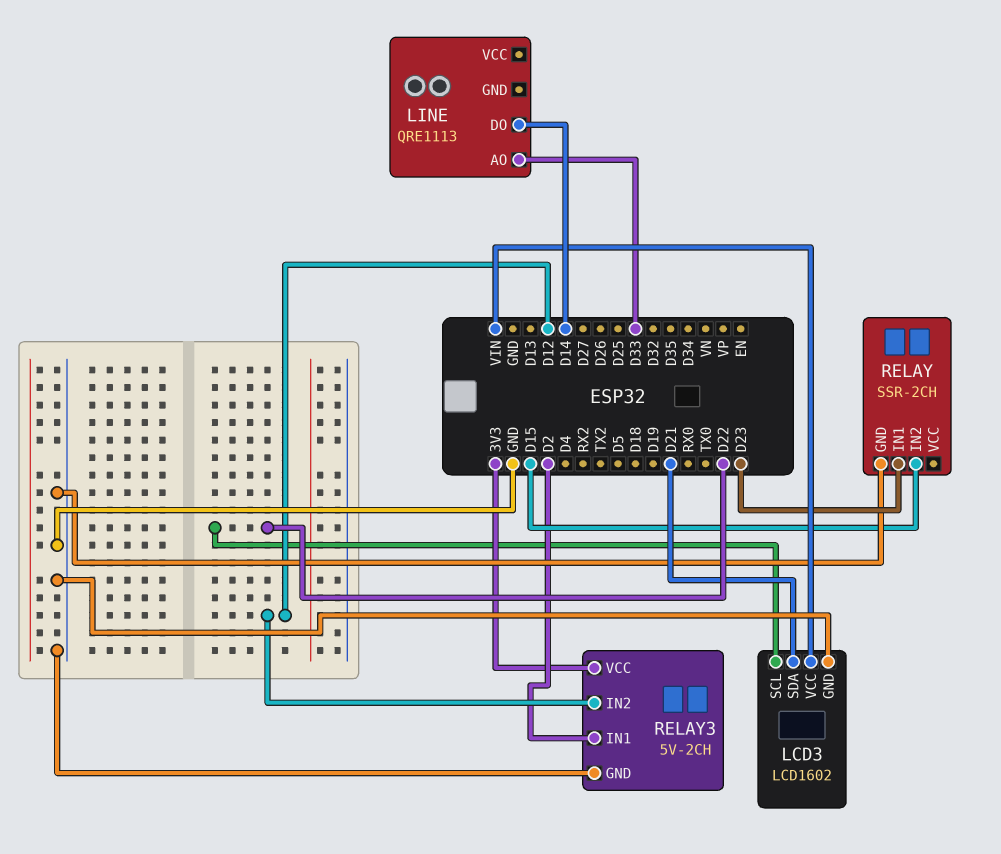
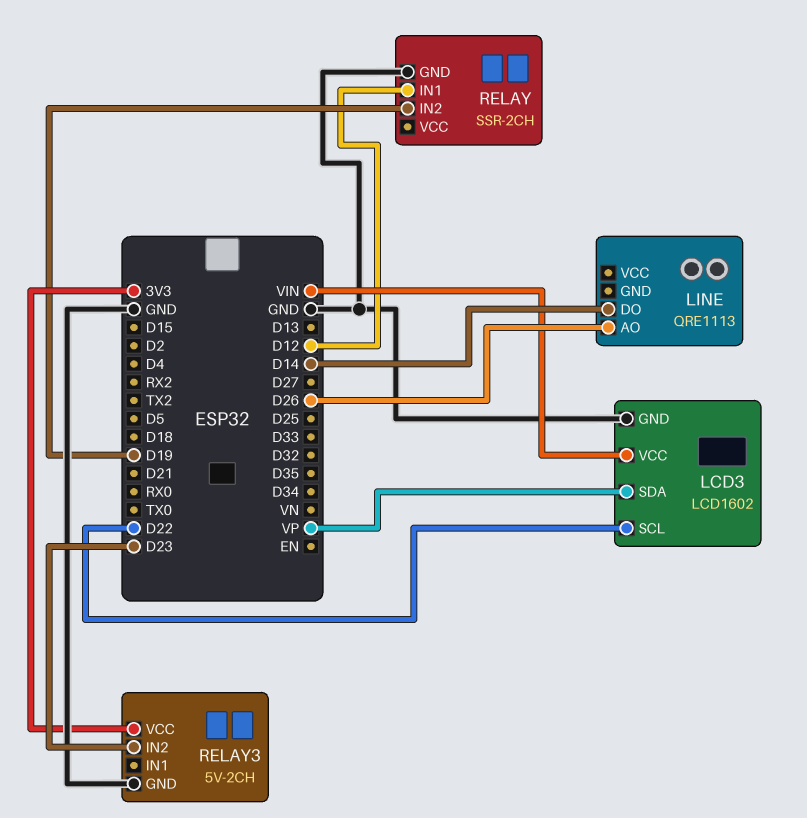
LCD3 pin SDA: D21 -> VP
LINE pin AO: D33 -> D26
RELAY pin IN1: D23 -> D12
RELAY pin IN2: D15 -> D19
RELAY3 pin IN1: D2 -> none
RELAY3 pin IN2: D12 -> D23

